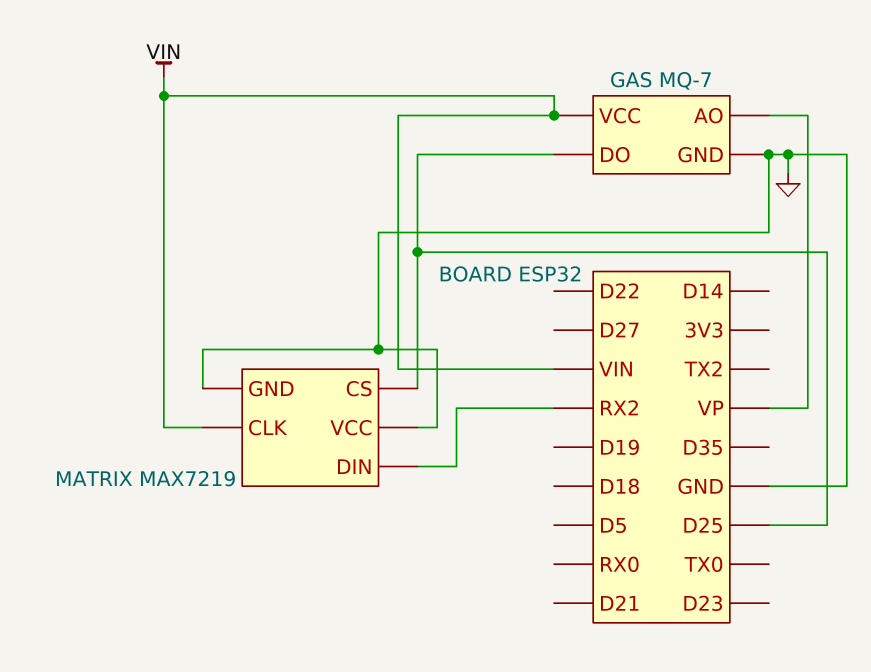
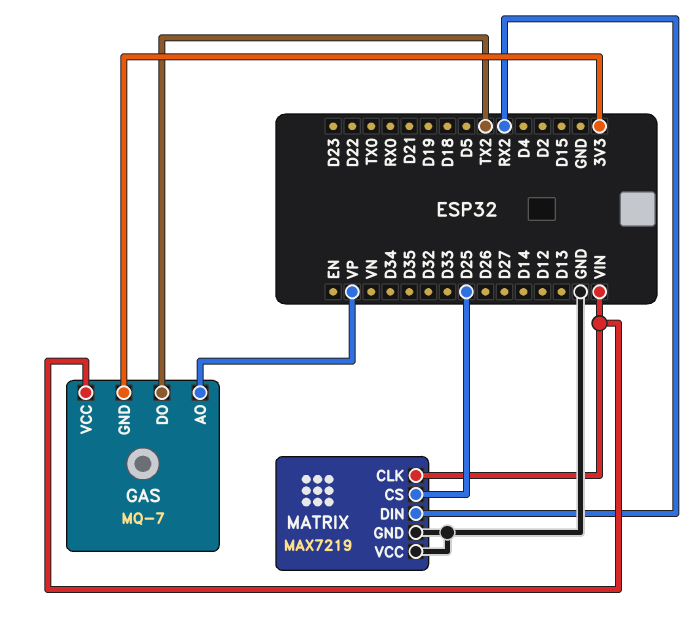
GAS pin DO: D25 -> TX2
GAS pin GND: GND -> 3V3

